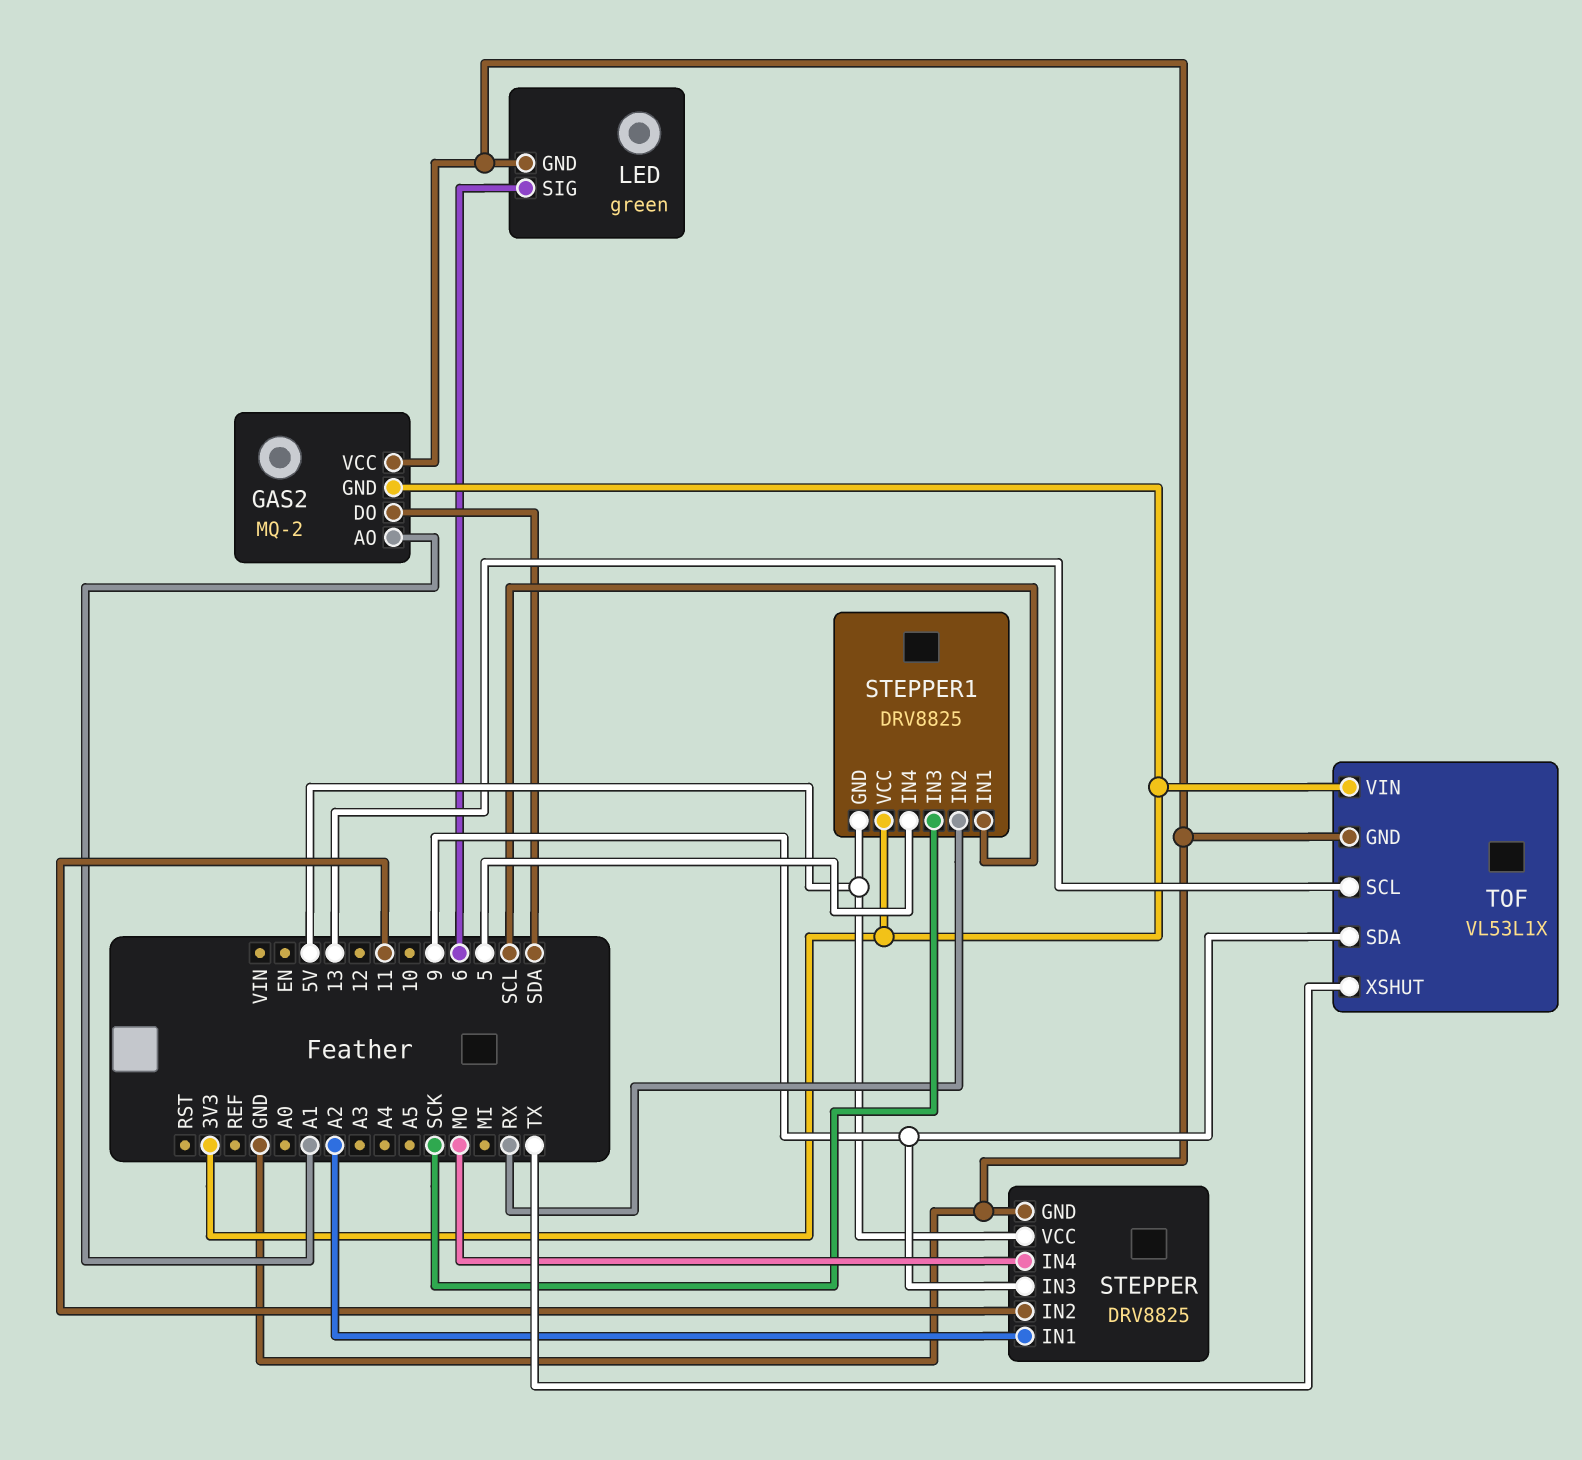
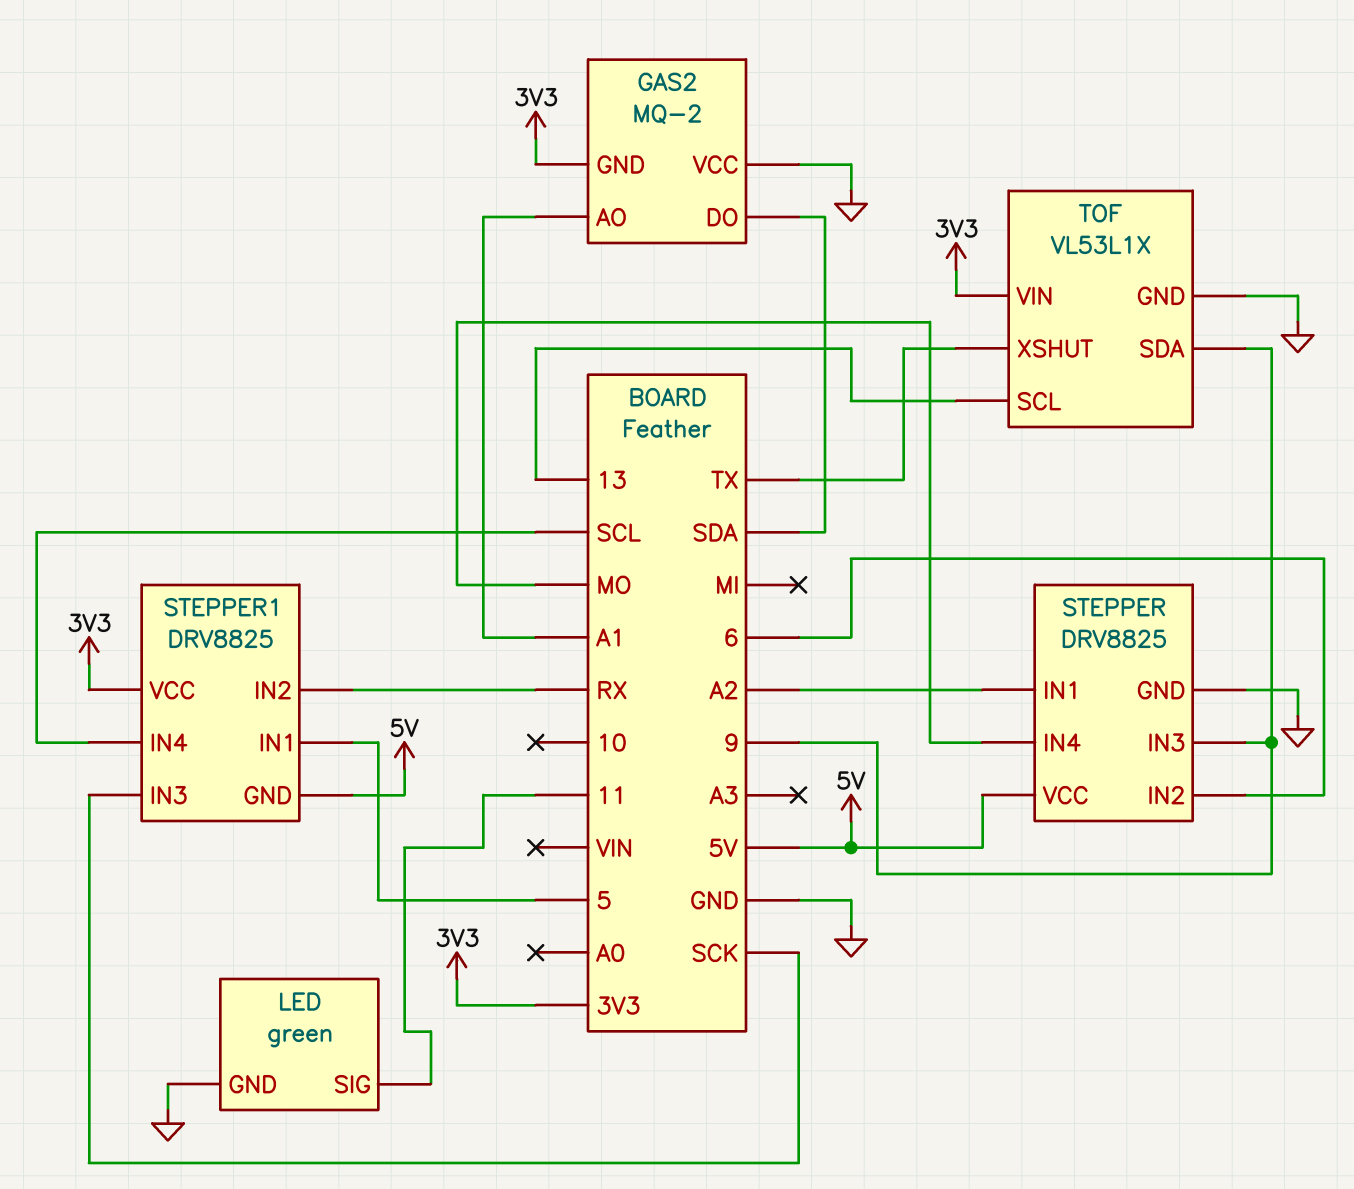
LED pin SIG: 6 -> 11
STEPPER pin IN2: 11 -> 6
STEPPER1 pin IN1: SCL -> 5
STEPPER1 pin IN4: 5 -> SCL

